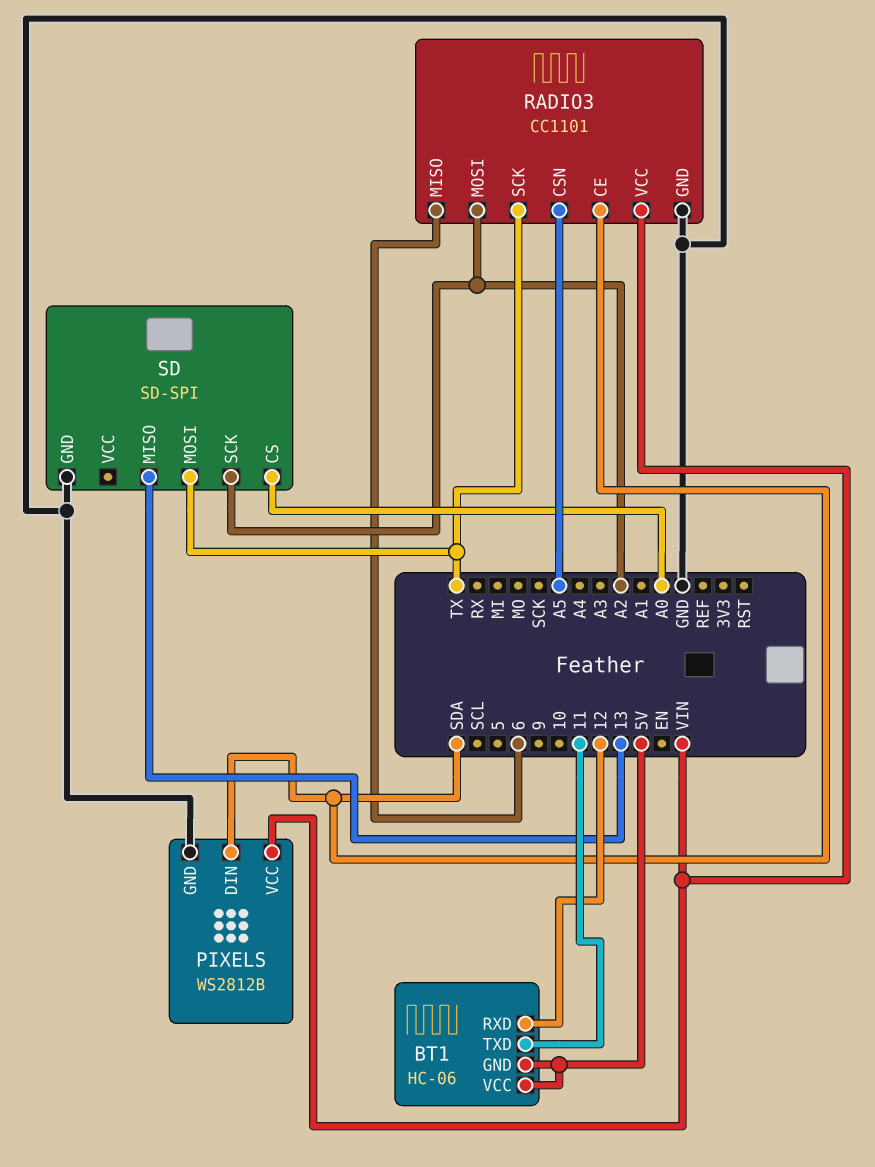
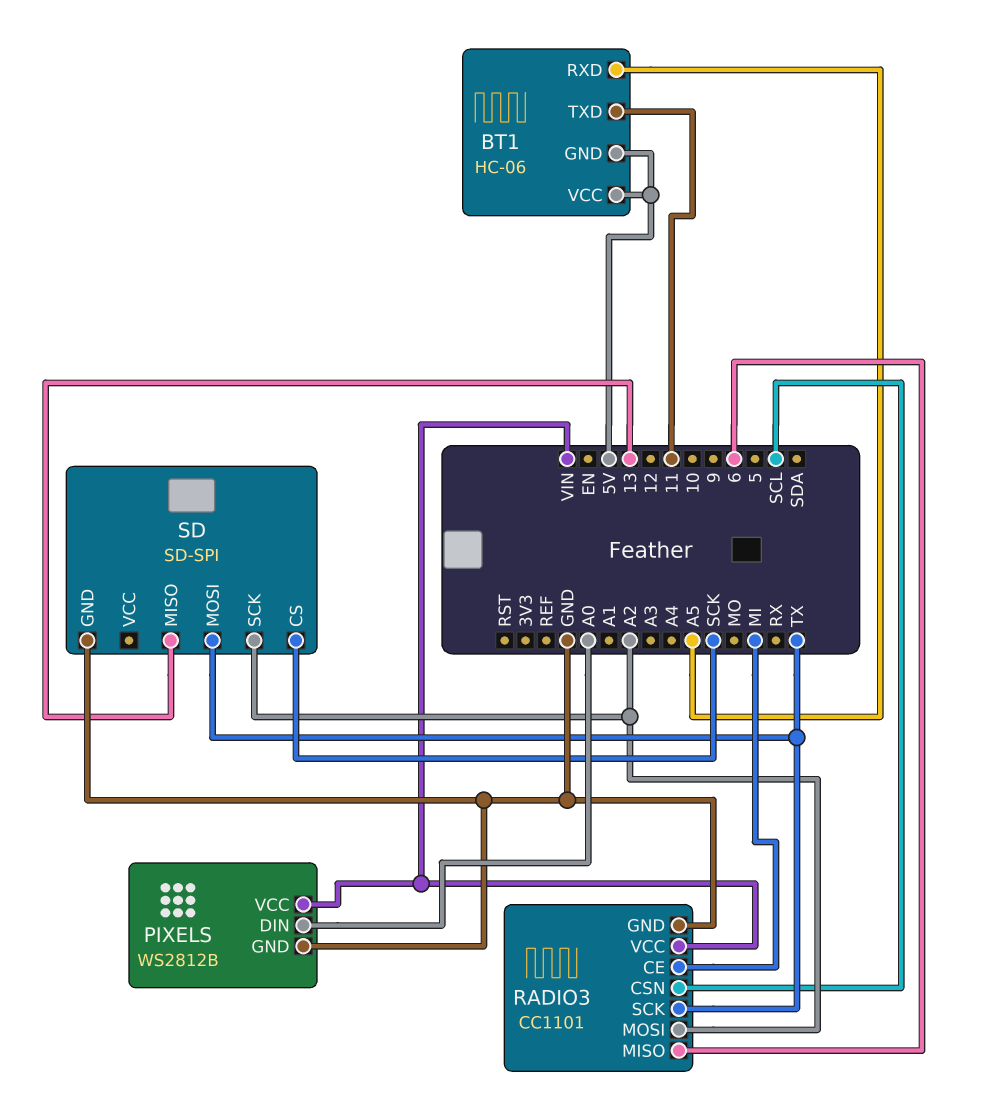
BT1 pin RXD: 12 -> A5
PIXELS pin DIN: SDA -> A0
RADIO3 pin CE: SDA -> MI
RADIO3 pin CSN: A5 -> SCL
SD pin CS: A0 -> SCK

